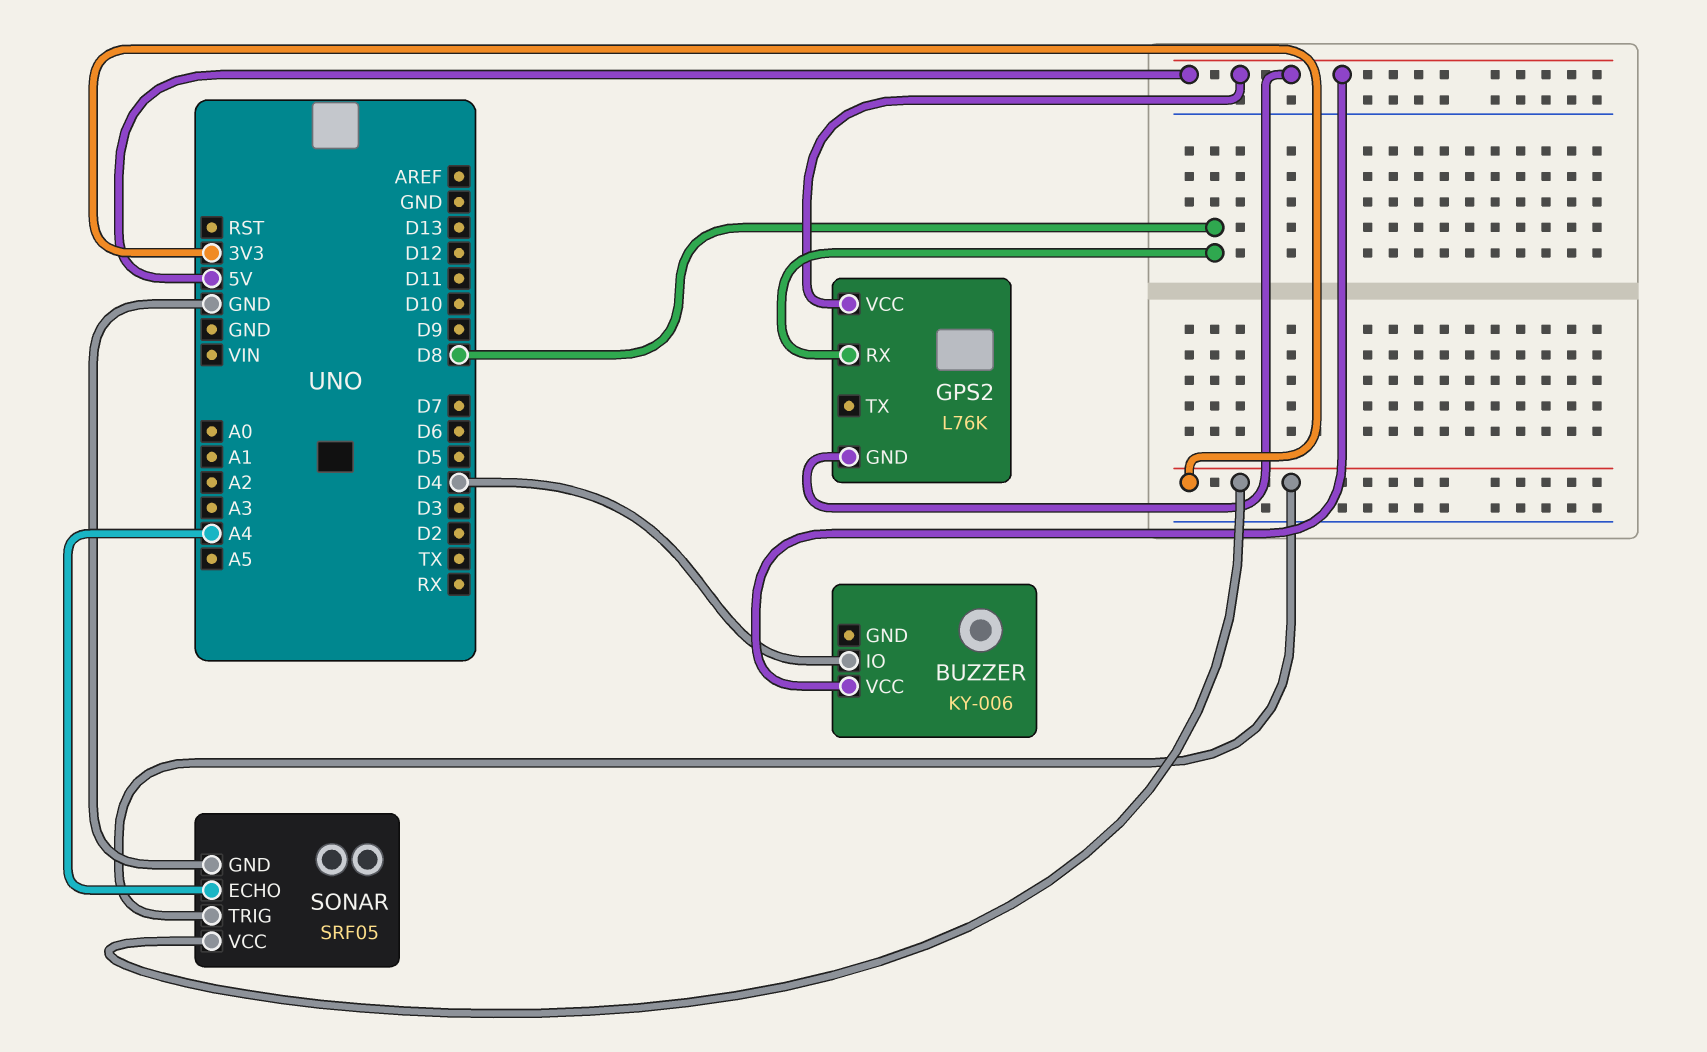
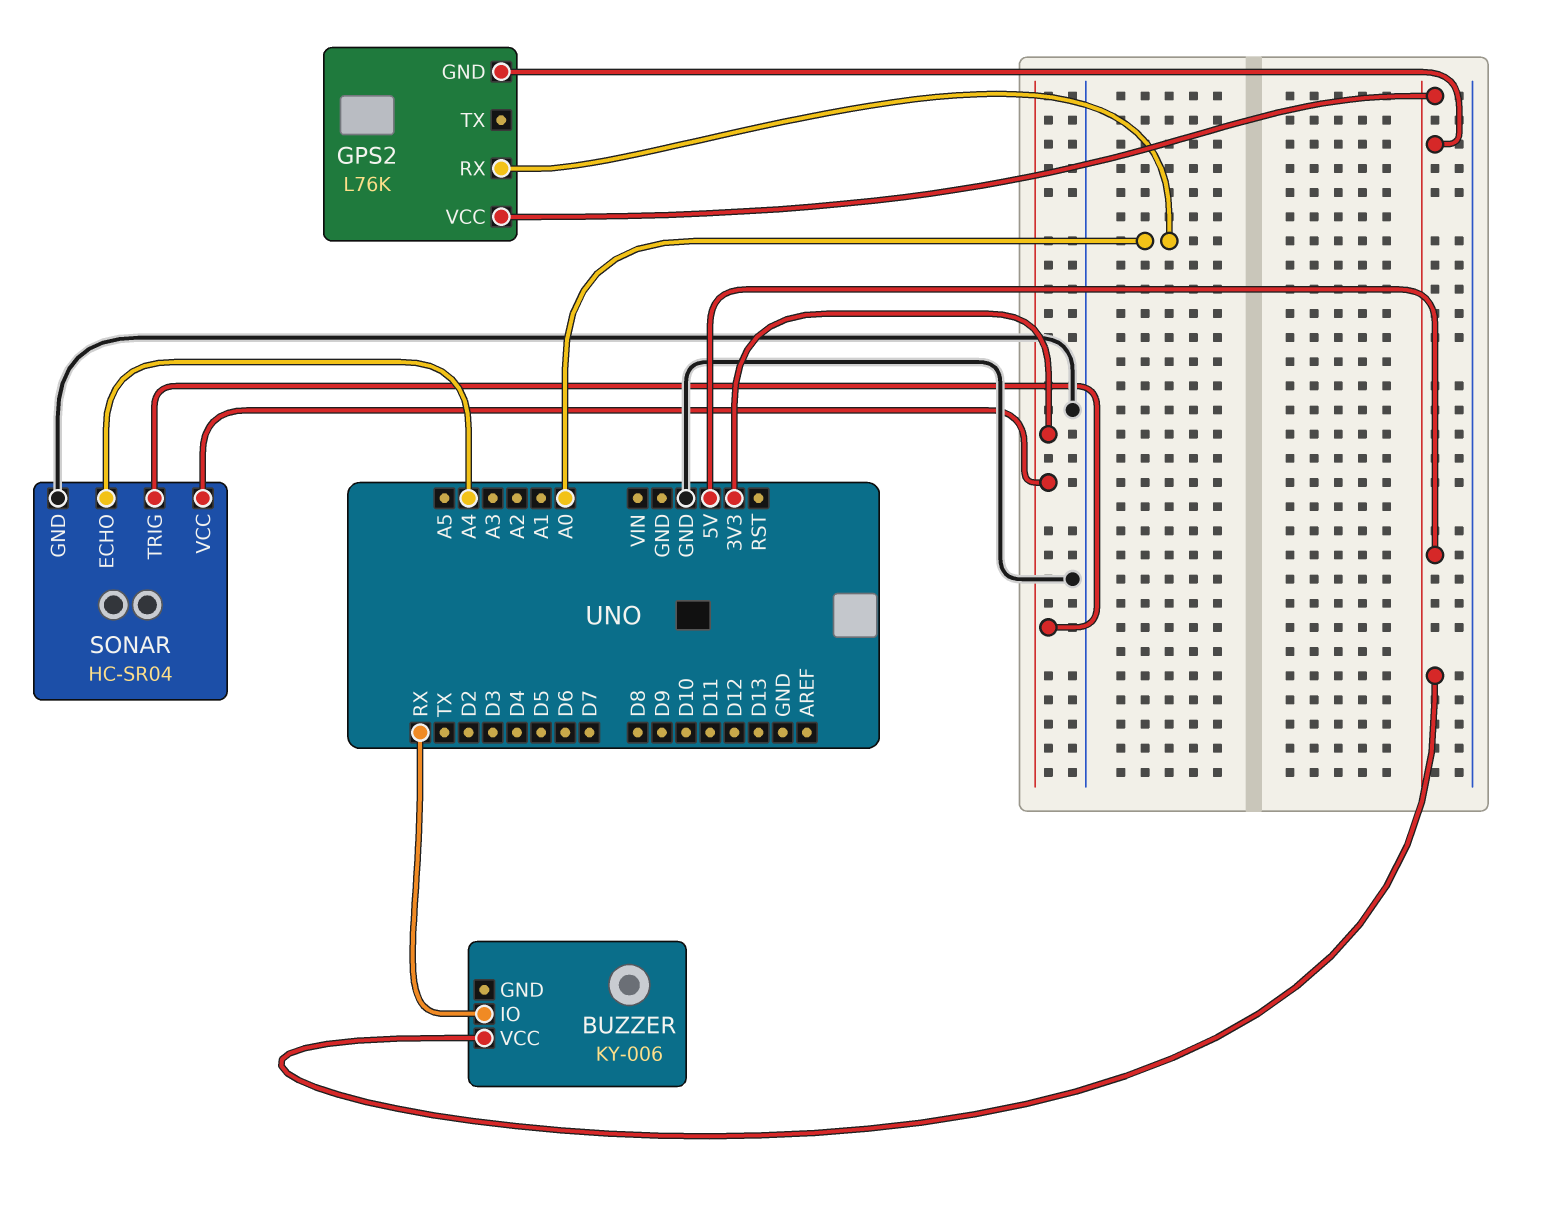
BUZZER pin IO: D4 -> RX
GPS2 pin RX: D8 -> A0
SONAR: SRF05 -> HC-SR04

